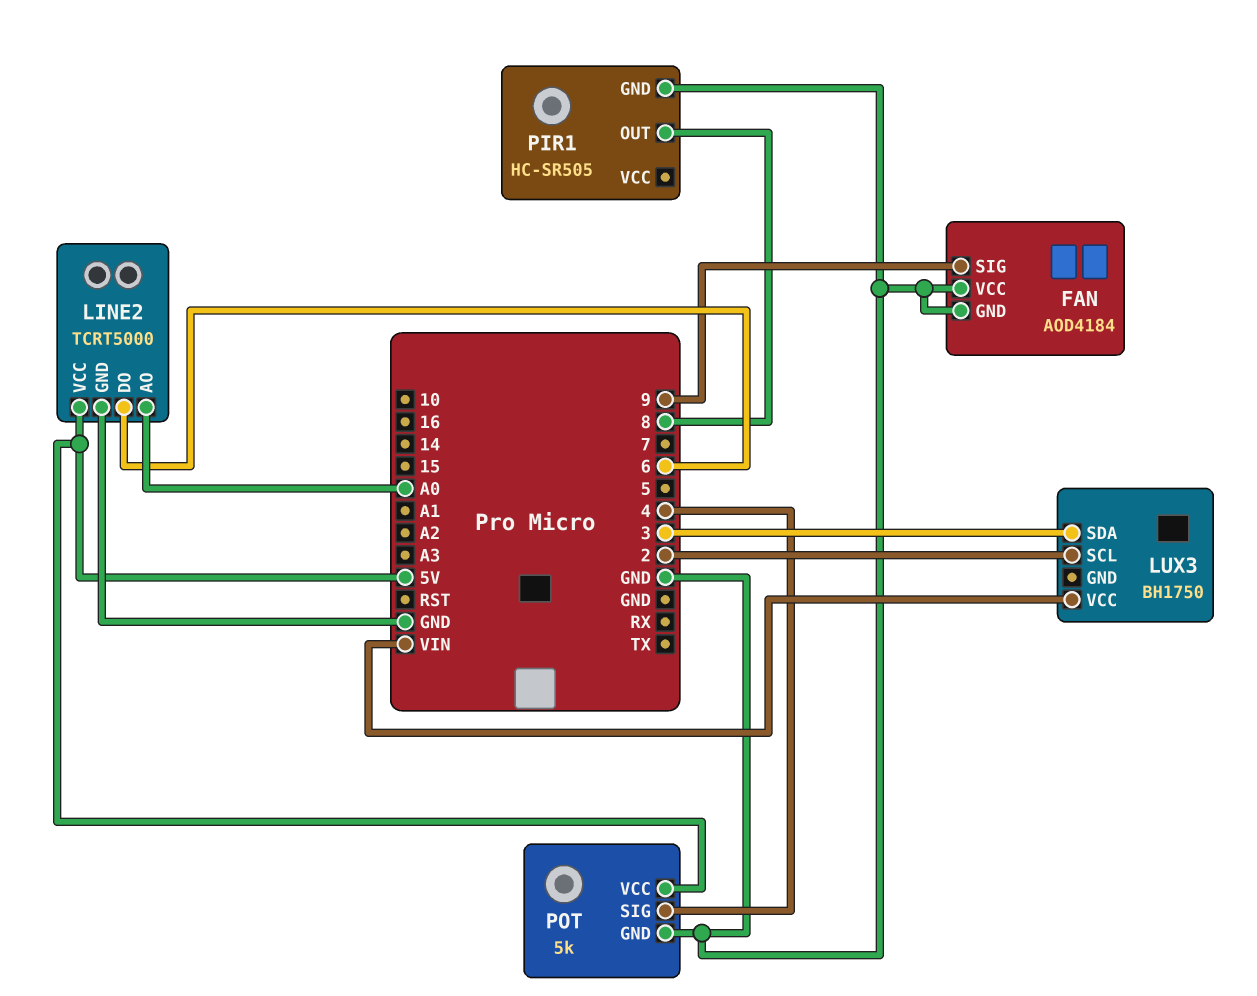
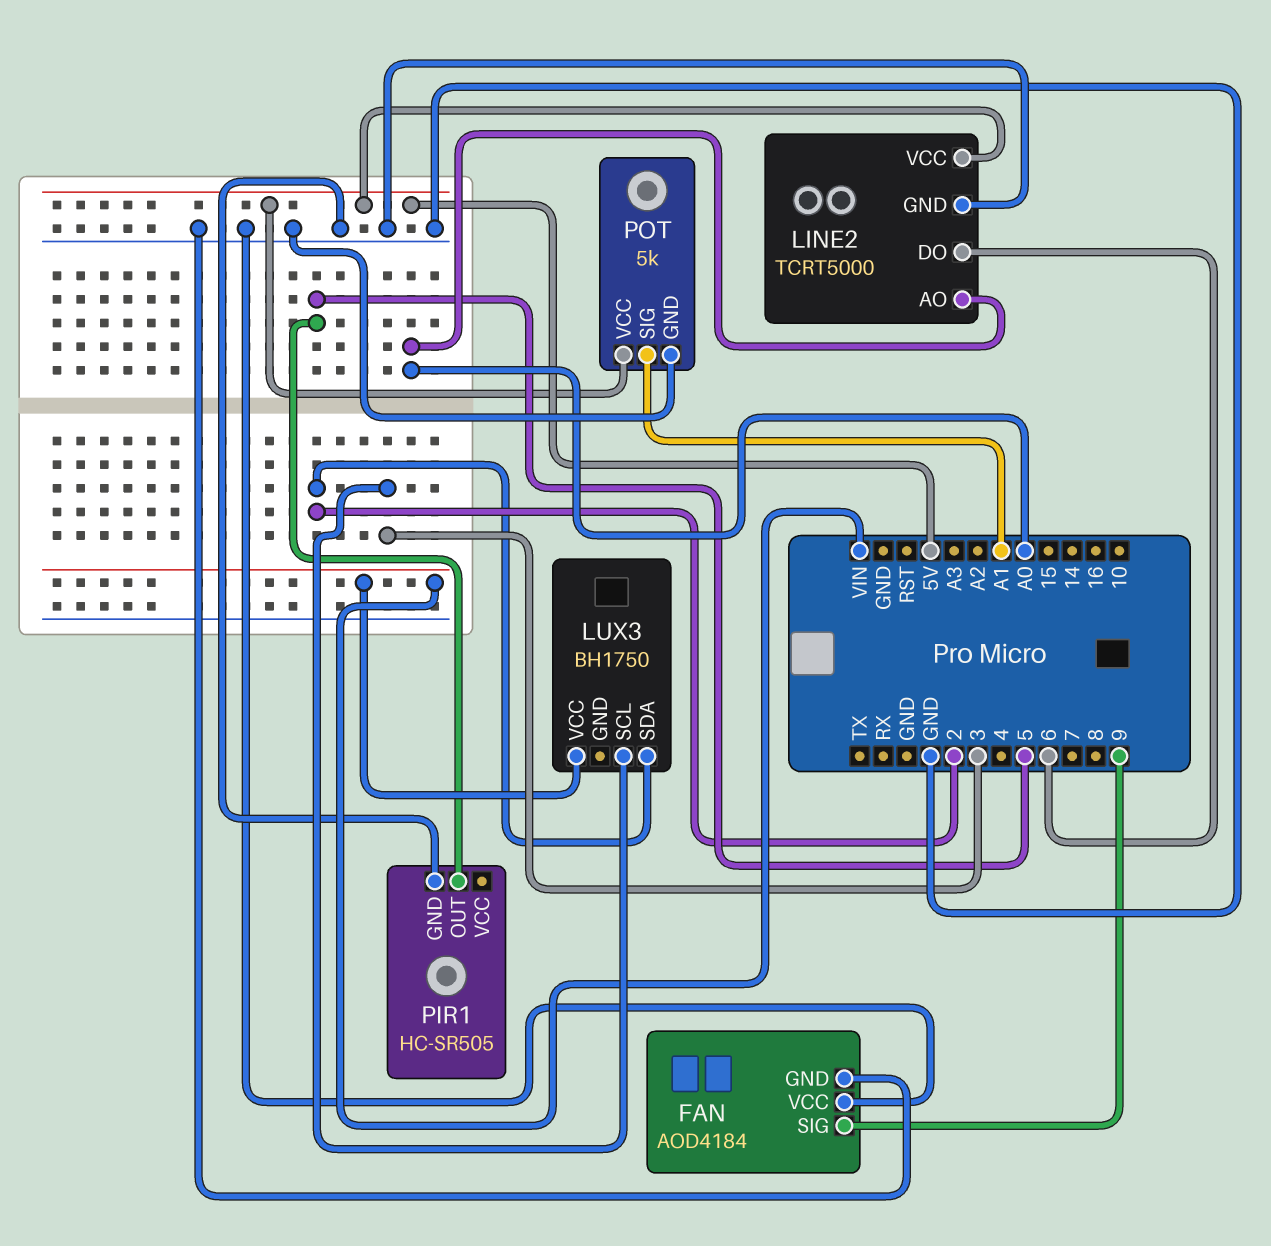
LUX3 pin SCL: 2 -> 3
LUX3 pin SDA: 3 -> 2
PIR1 pin OUT: 8 -> 5
POT pin SIG: 4 -> A1

